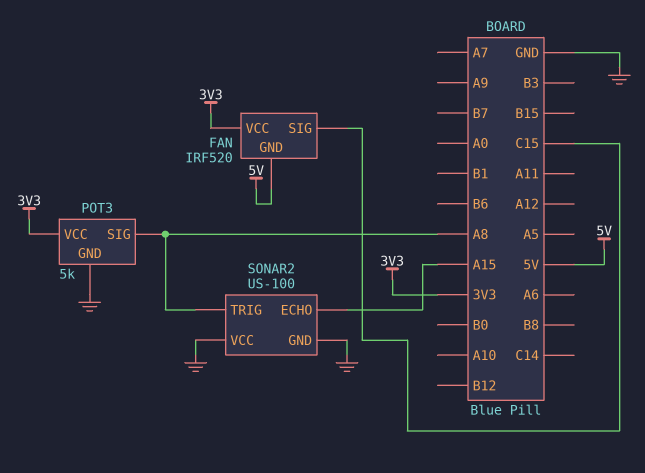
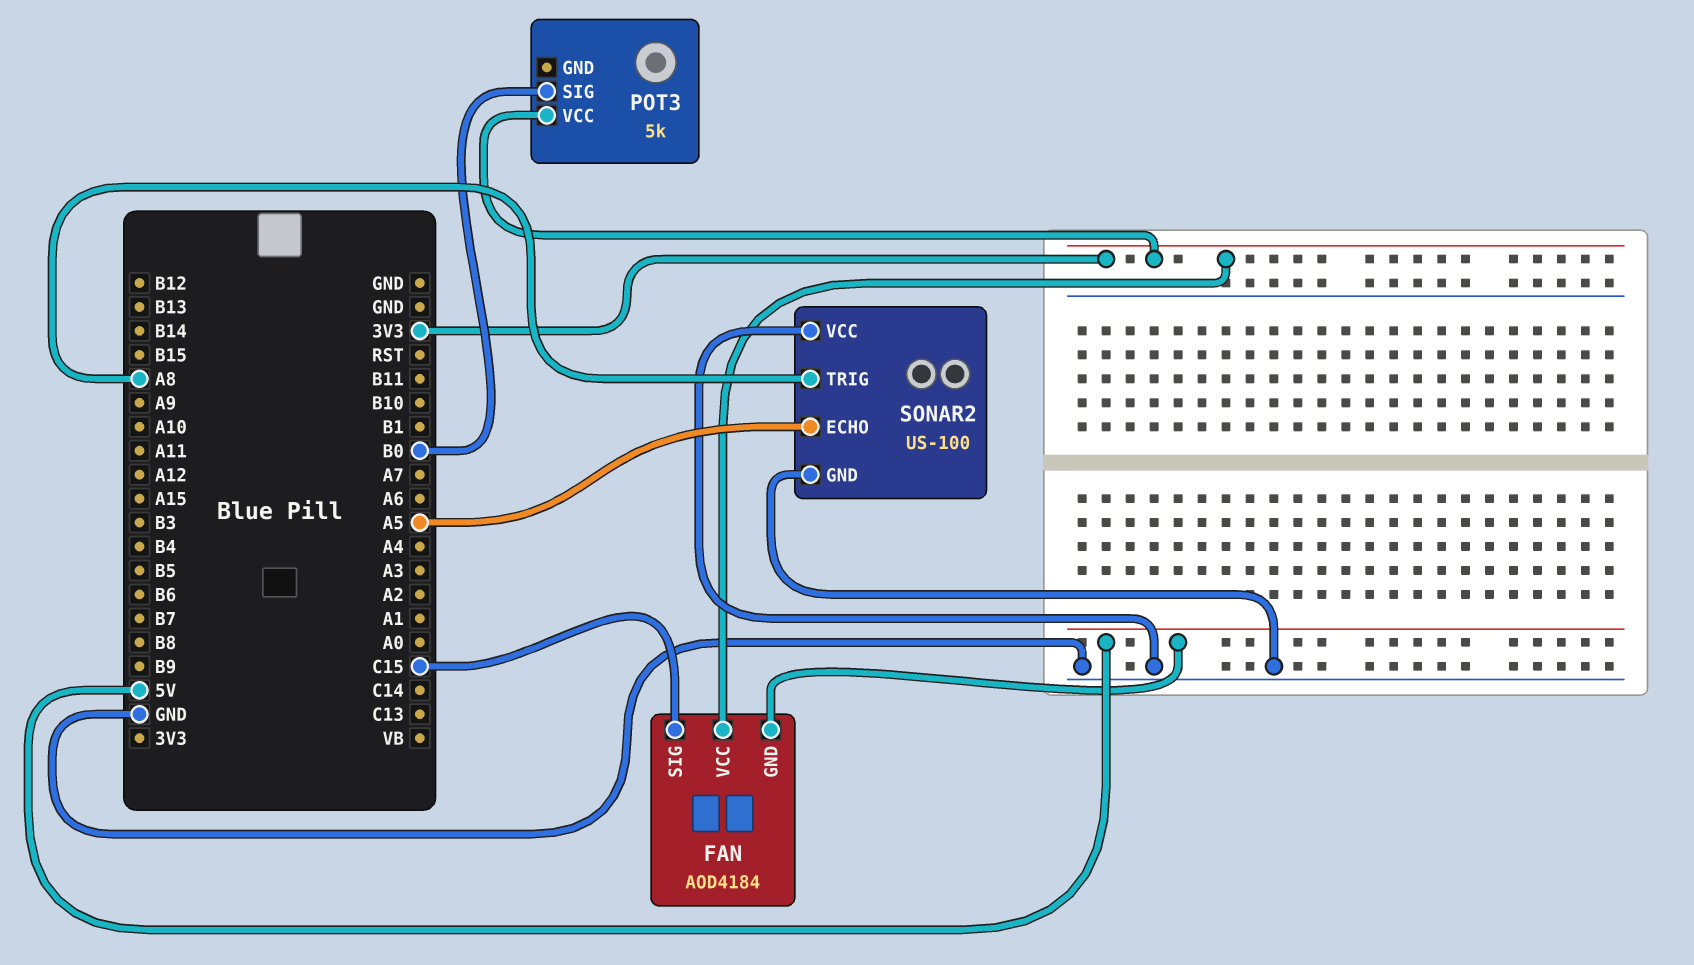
FAN: IRF520 -> AOD4184
POT3 pin GND: GND -> none
POT3 pin SIG: A8 -> B0
SONAR2 pin ECHO: A15 -> A5

